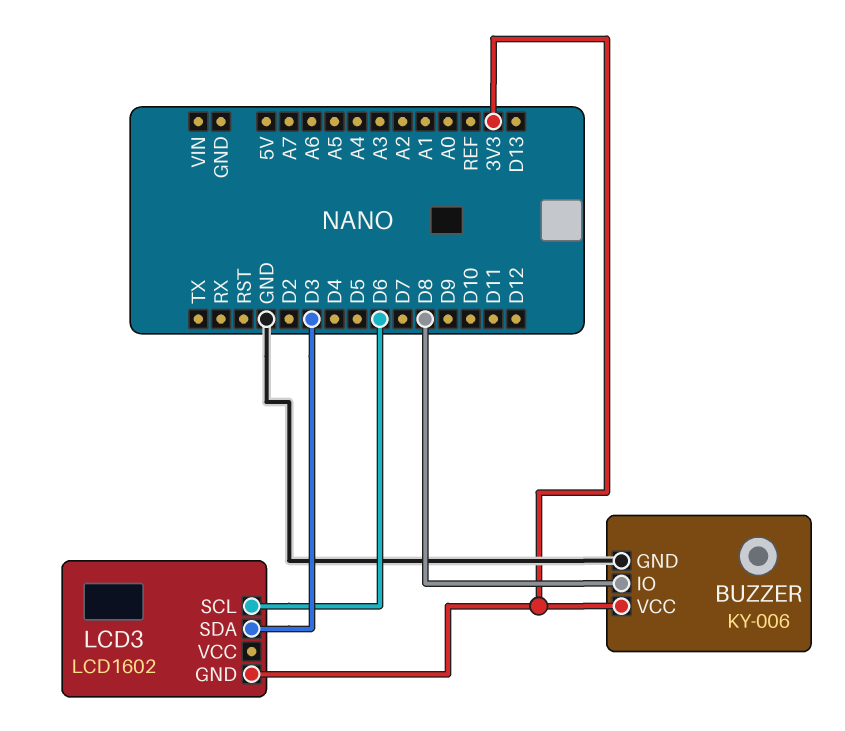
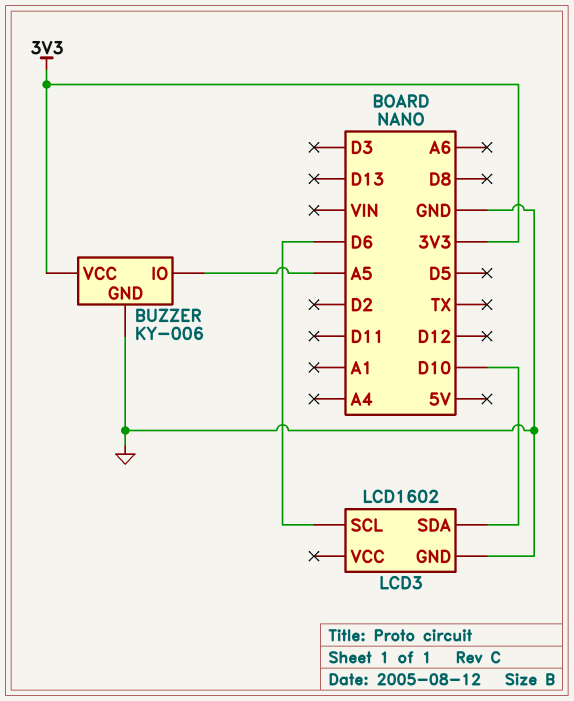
BUZZER pin IO: D8 -> A5
LCD3 pin GND: 3V3 -> GND
LCD3 pin SDA: D3 -> D10

